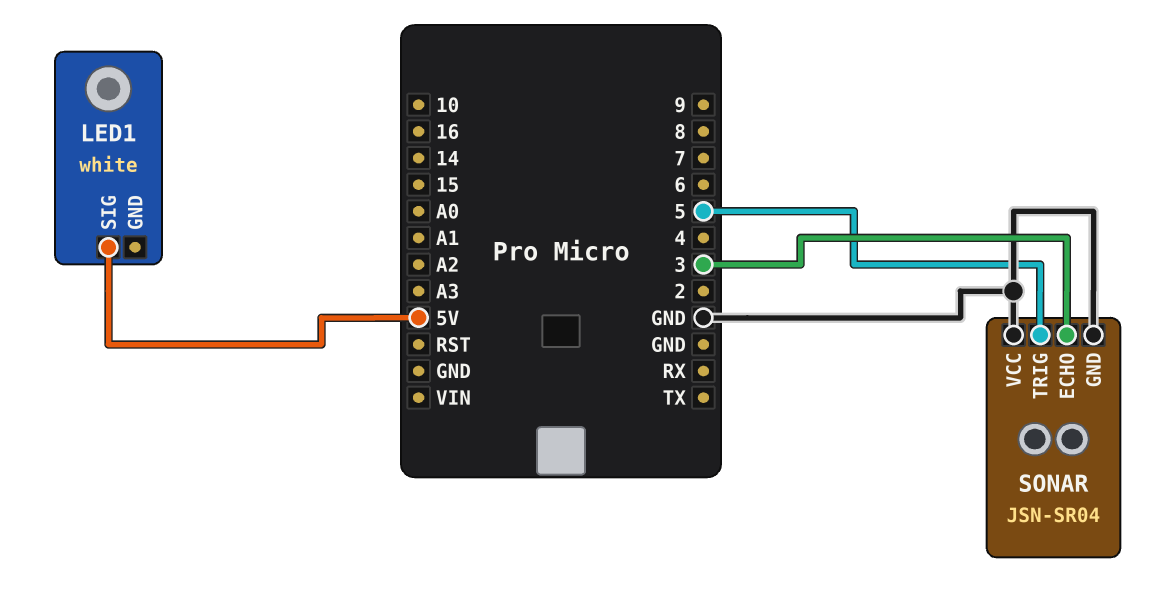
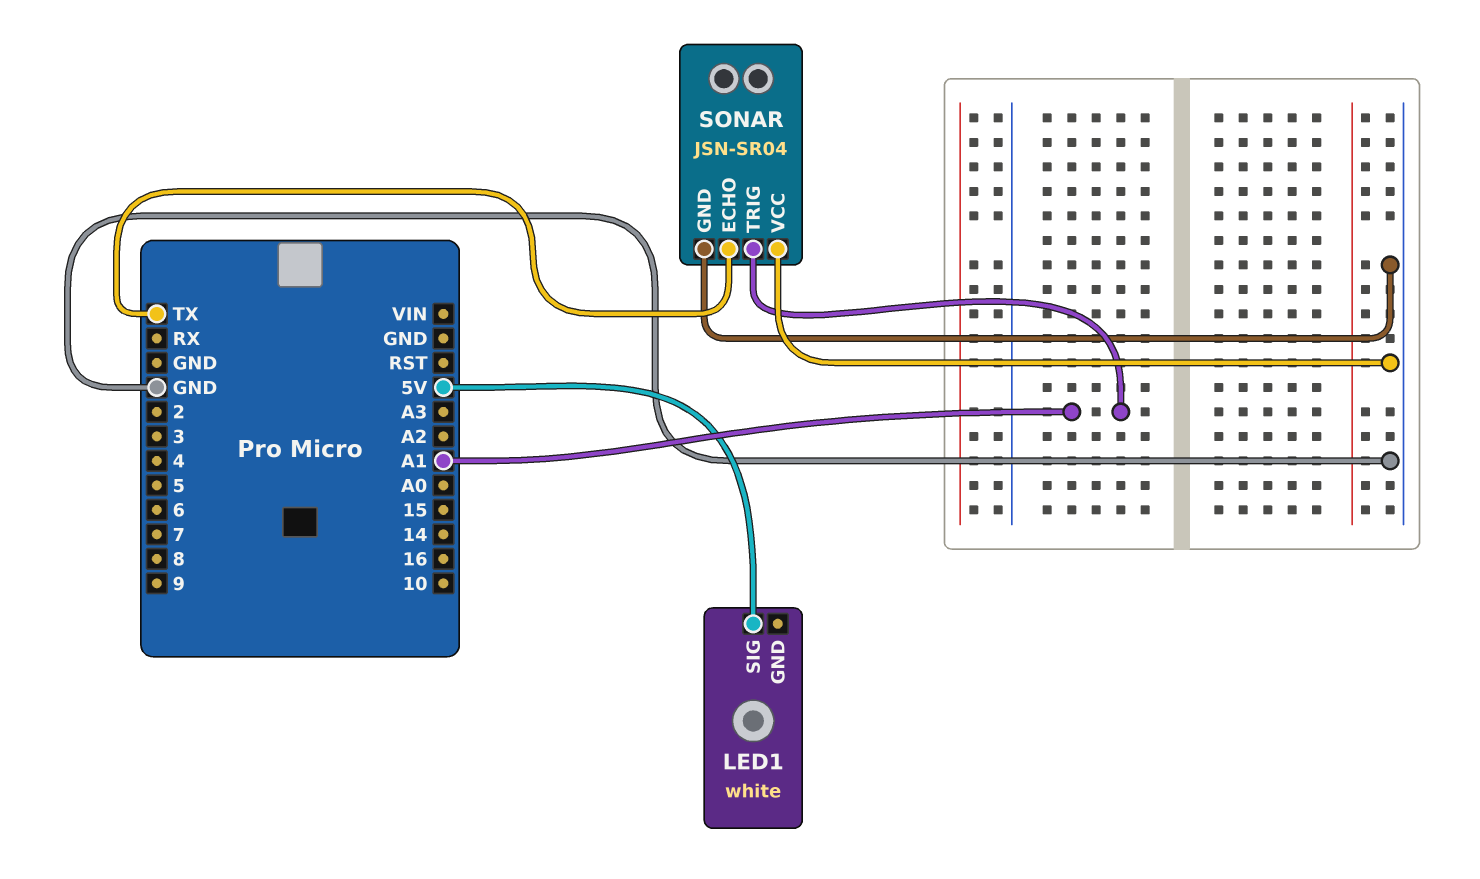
SONAR pin ECHO: 3 -> TX
SONAR pin TRIG: 5 -> A1

